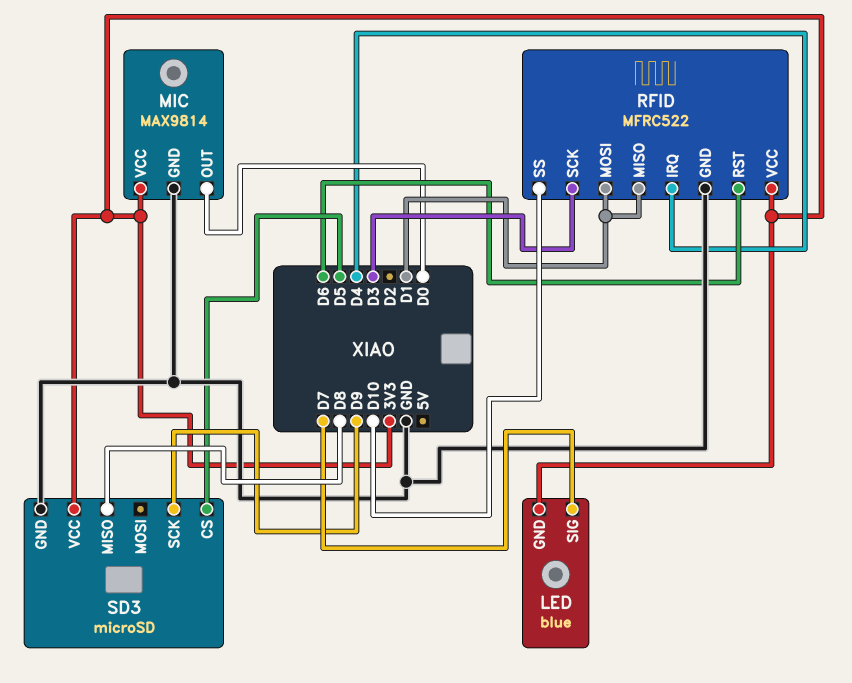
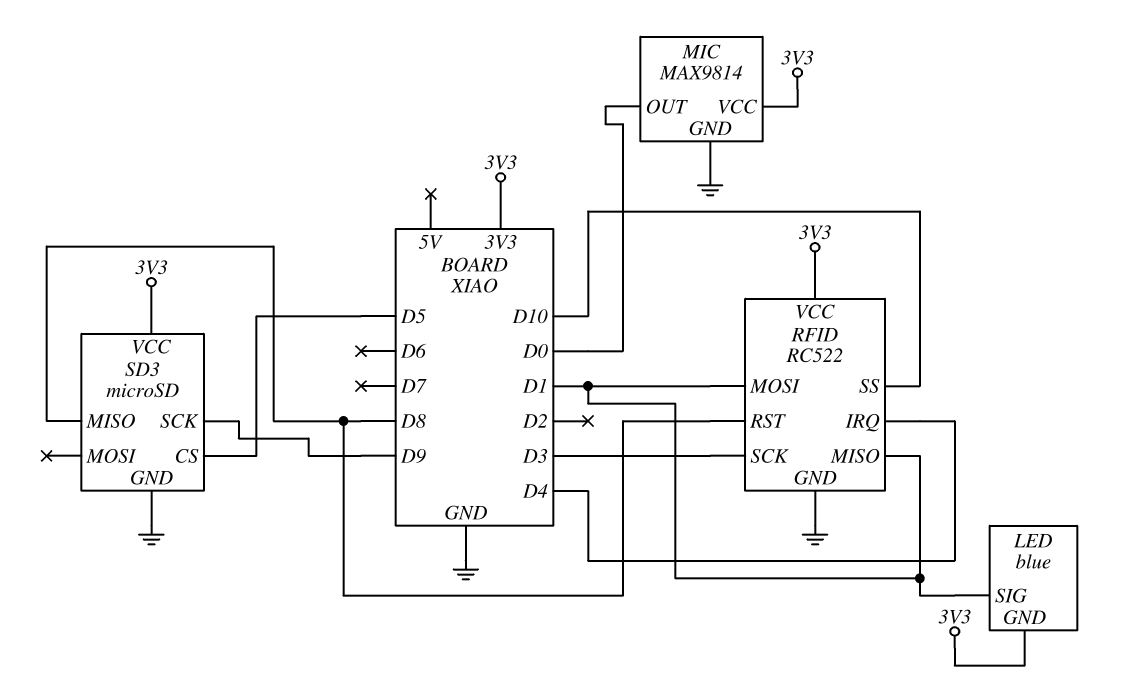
LED pin SIG: D7 -> D1
RFID: MFRC522 -> RC522
RFID pin RST: D6 -> D8

